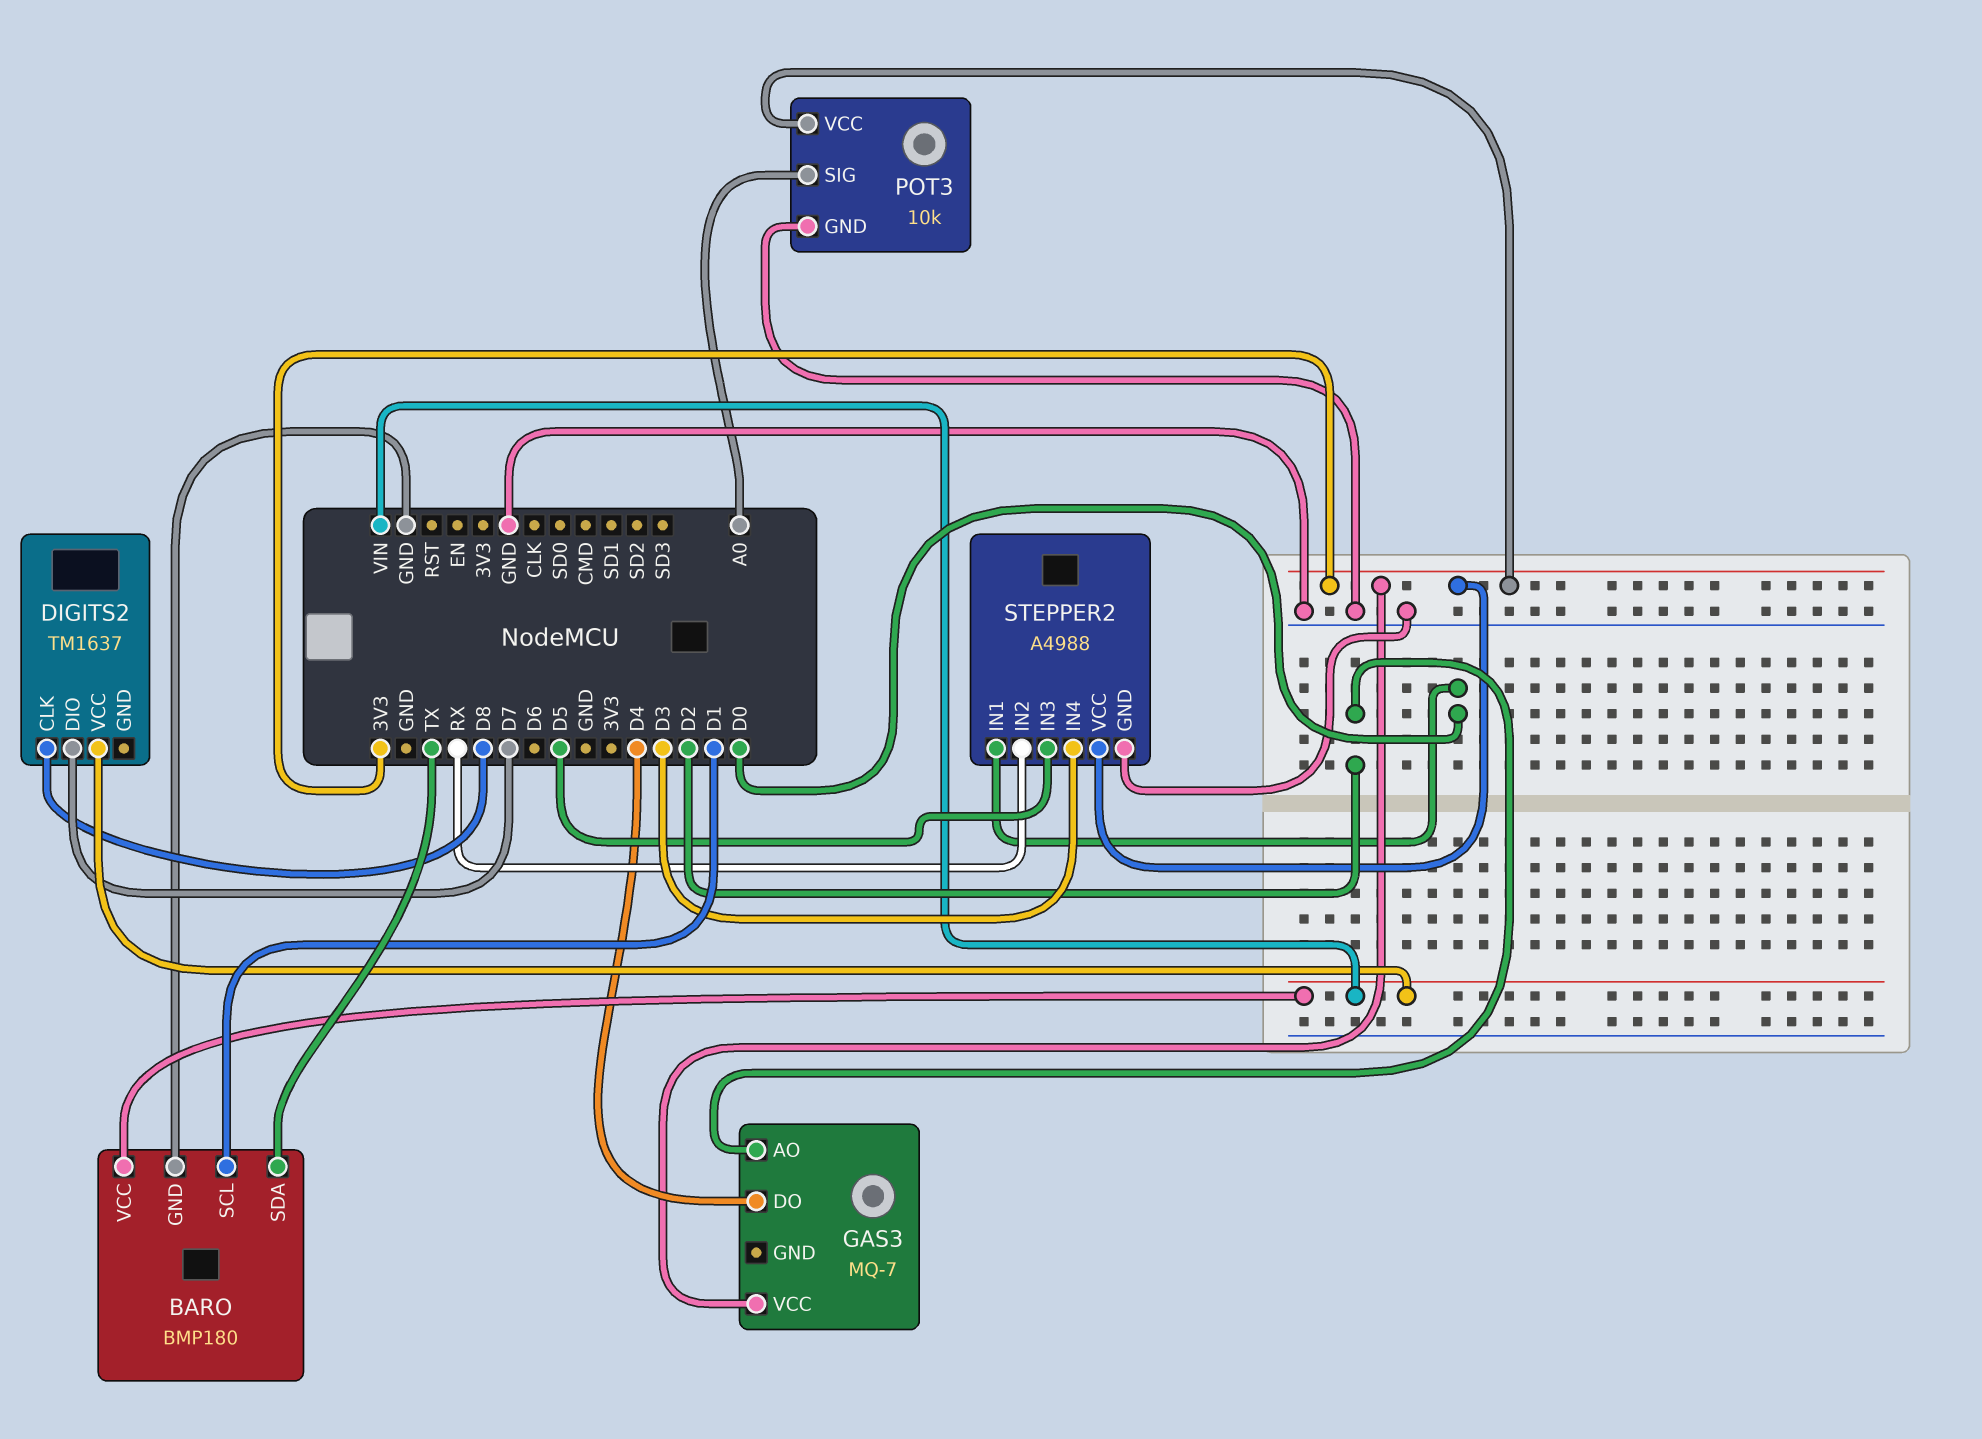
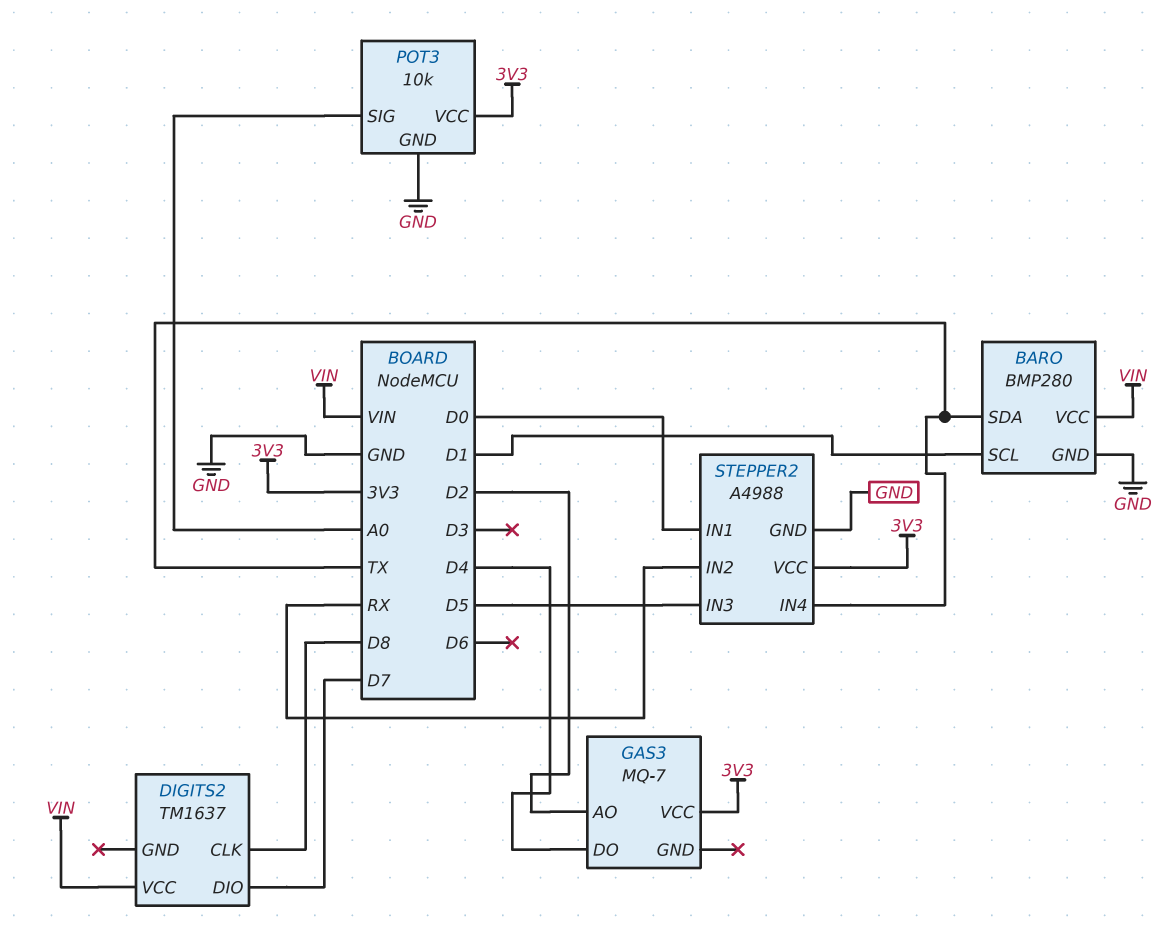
BARO: BMP180 -> BMP280
STEPPER2 pin IN4: D3 -> TX

